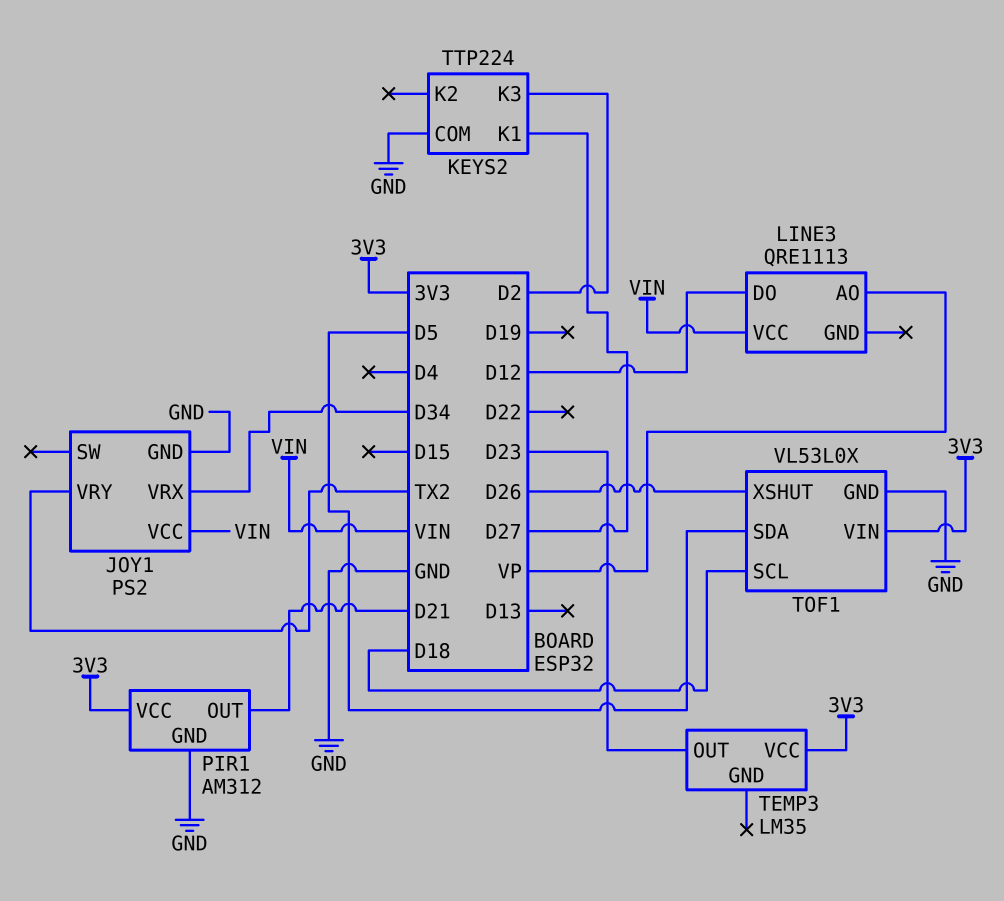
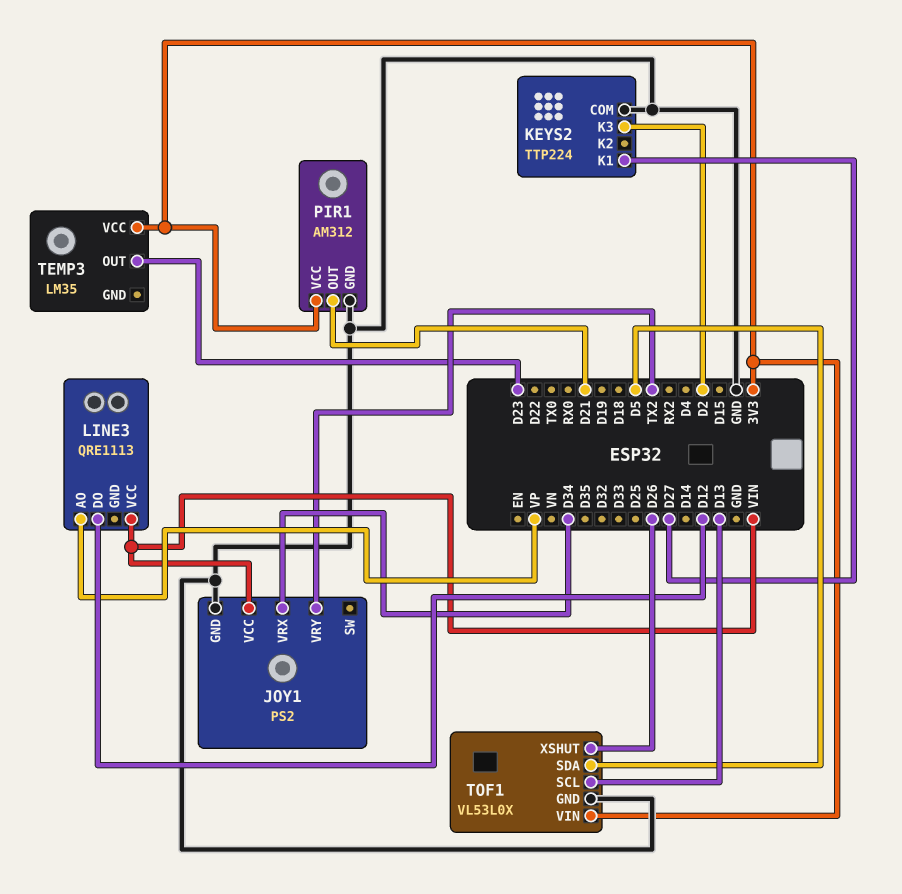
TOF1 pin SCL: D18 -> D13

